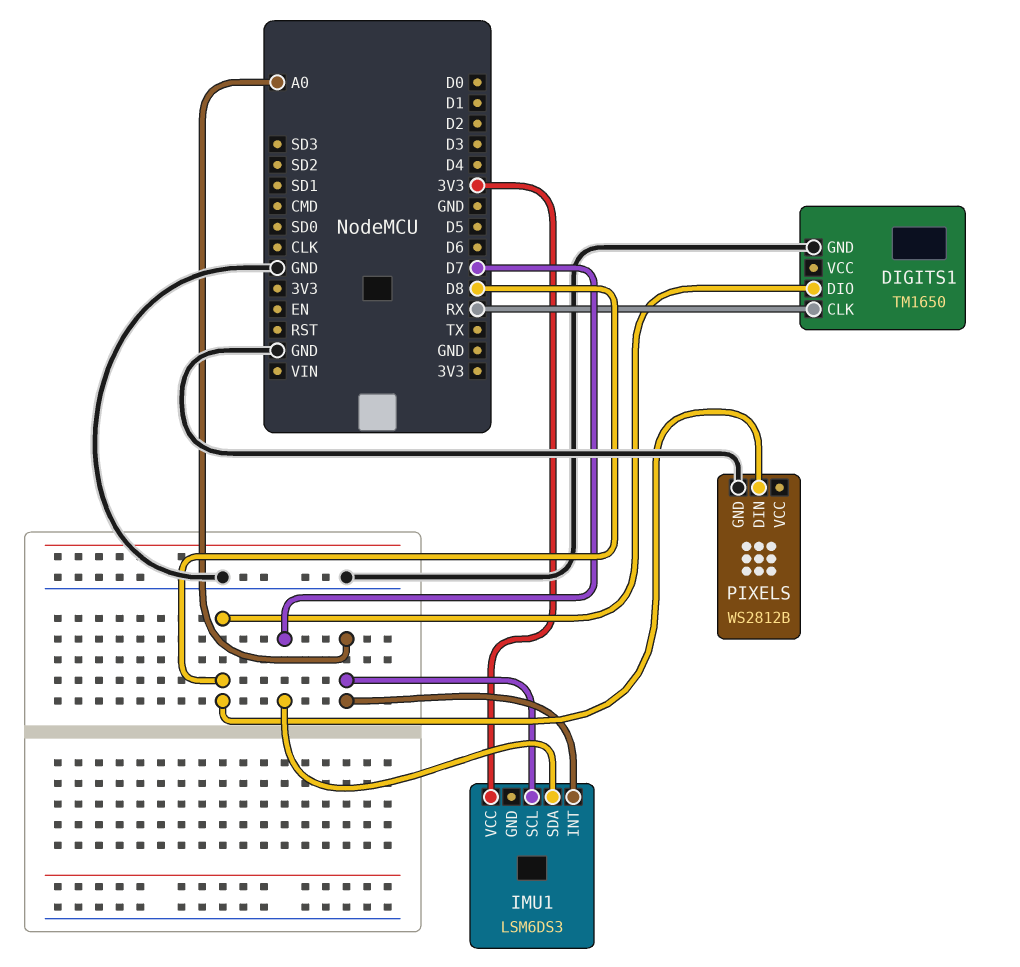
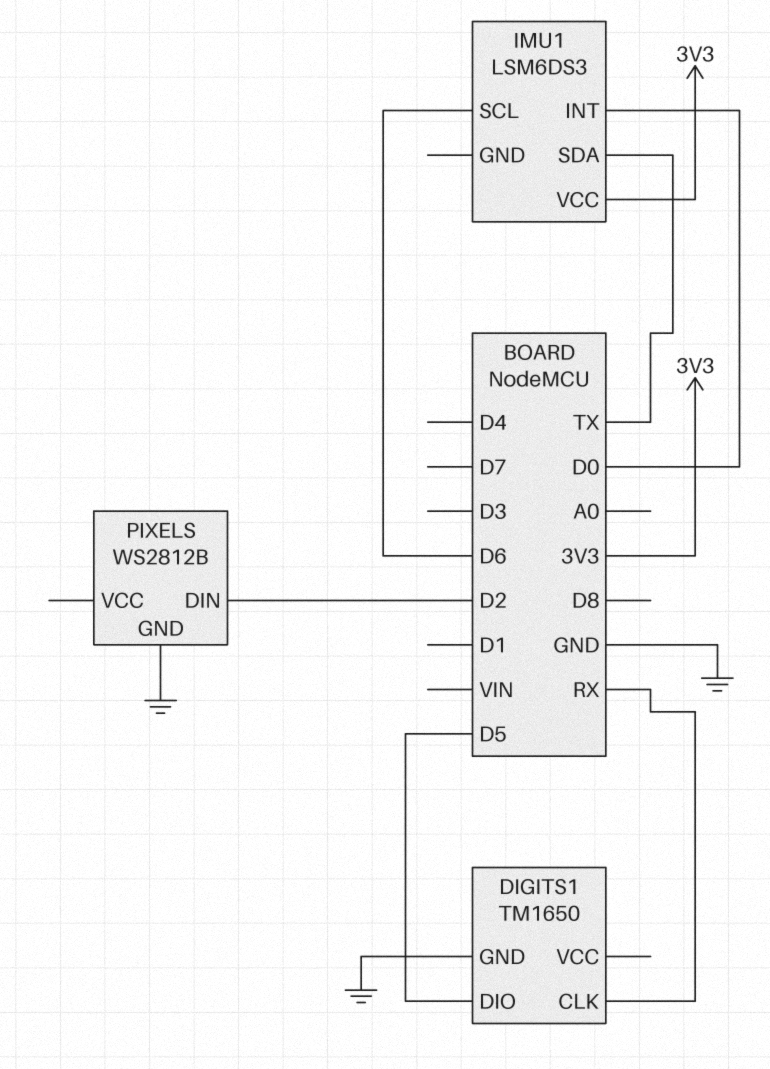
DIGITS1 pin DIO: D8 -> D5
IMU1 pin INT: A0 -> D0
IMU1 pin SCL: A0 -> D6
IMU1 pin SDA: D7 -> TX
PIXELS pin DIN: D8 -> D2

